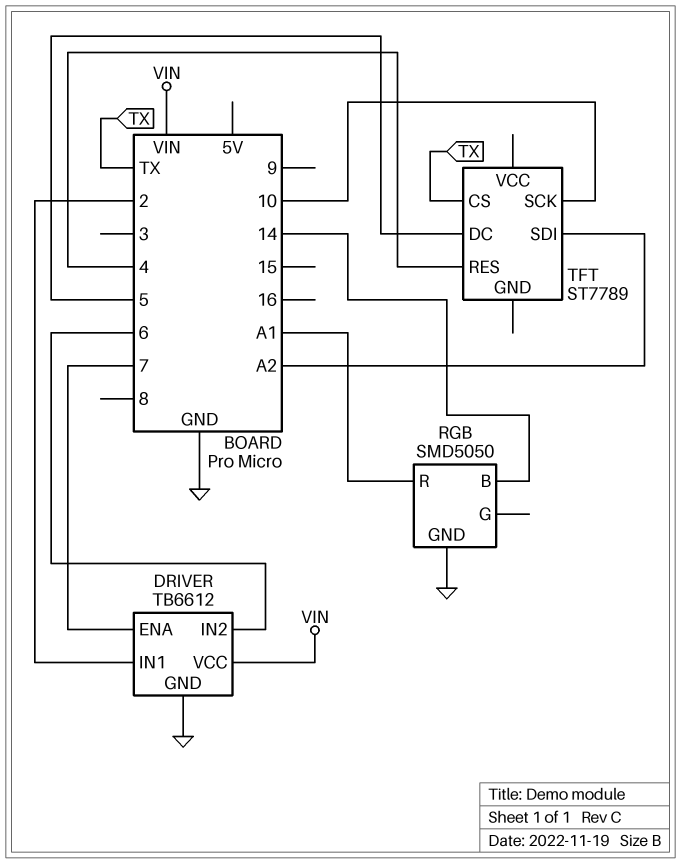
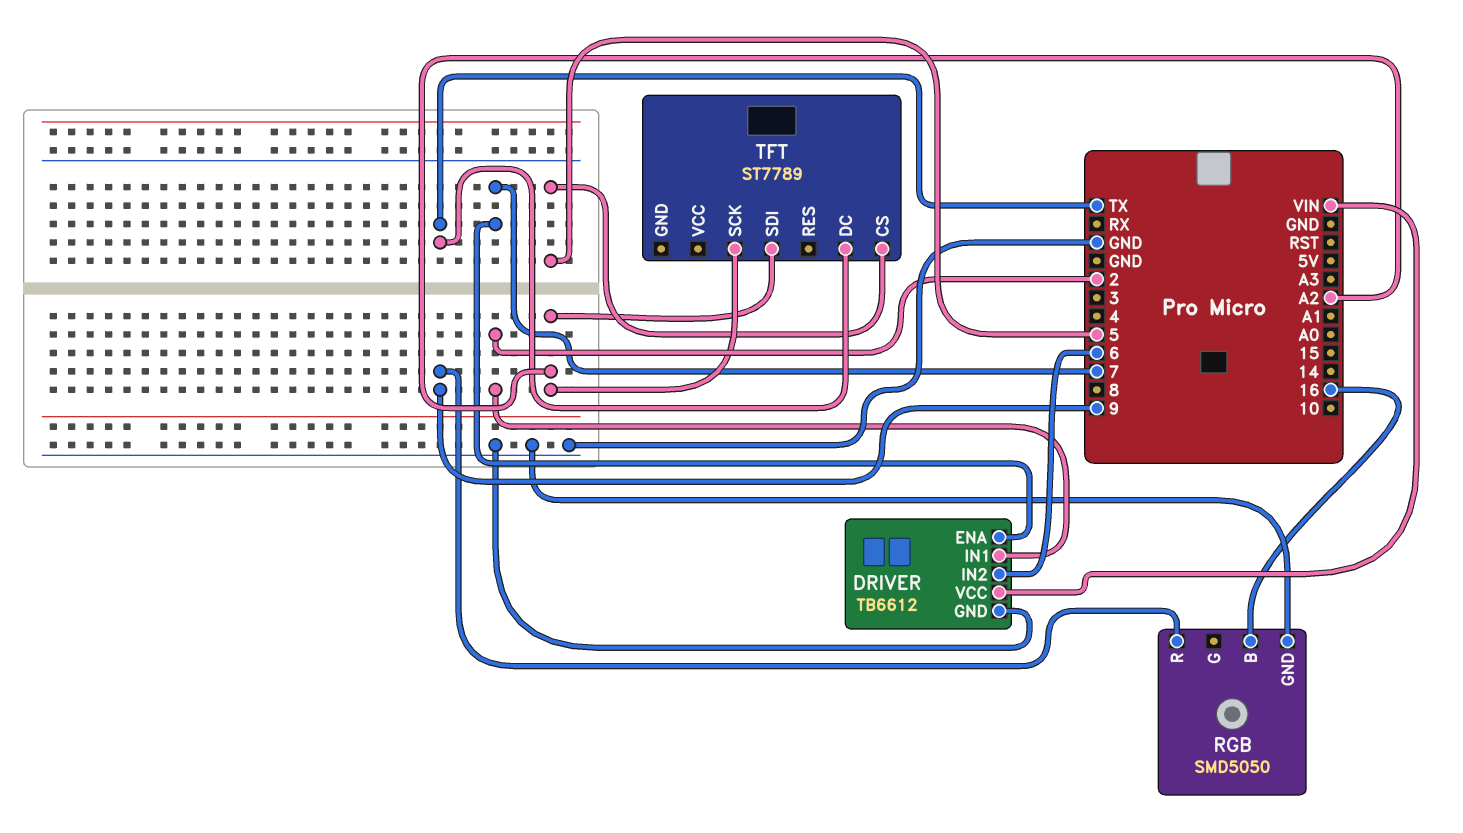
RGB pin B: 14 -> 16
RGB pin R: A1 -> 9
TFT pin CS: TX -> 5
TFT pin DC: 5 -> TX
TFT pin RES: 4 -> none
TFT pin SCK: 10 -> A2

